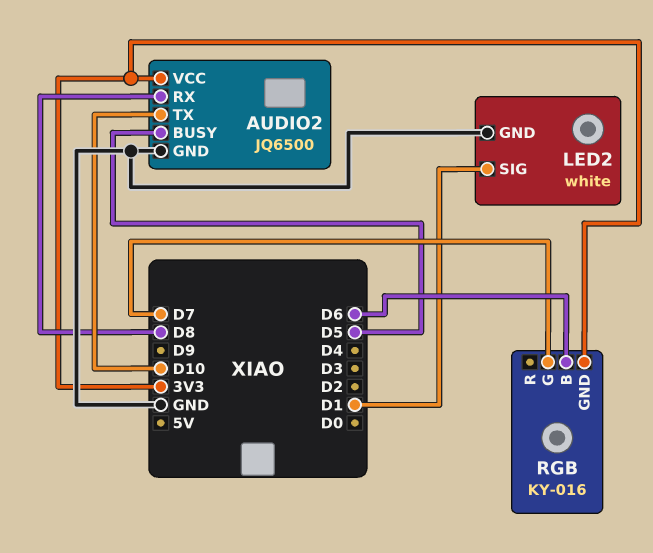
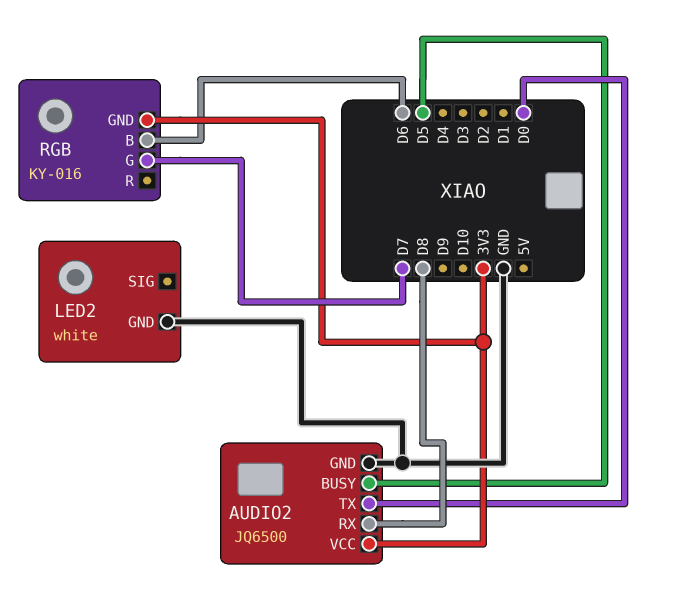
AUDIO2 pin TX: D10 -> D0
LED2 pin SIG: D1 -> none

